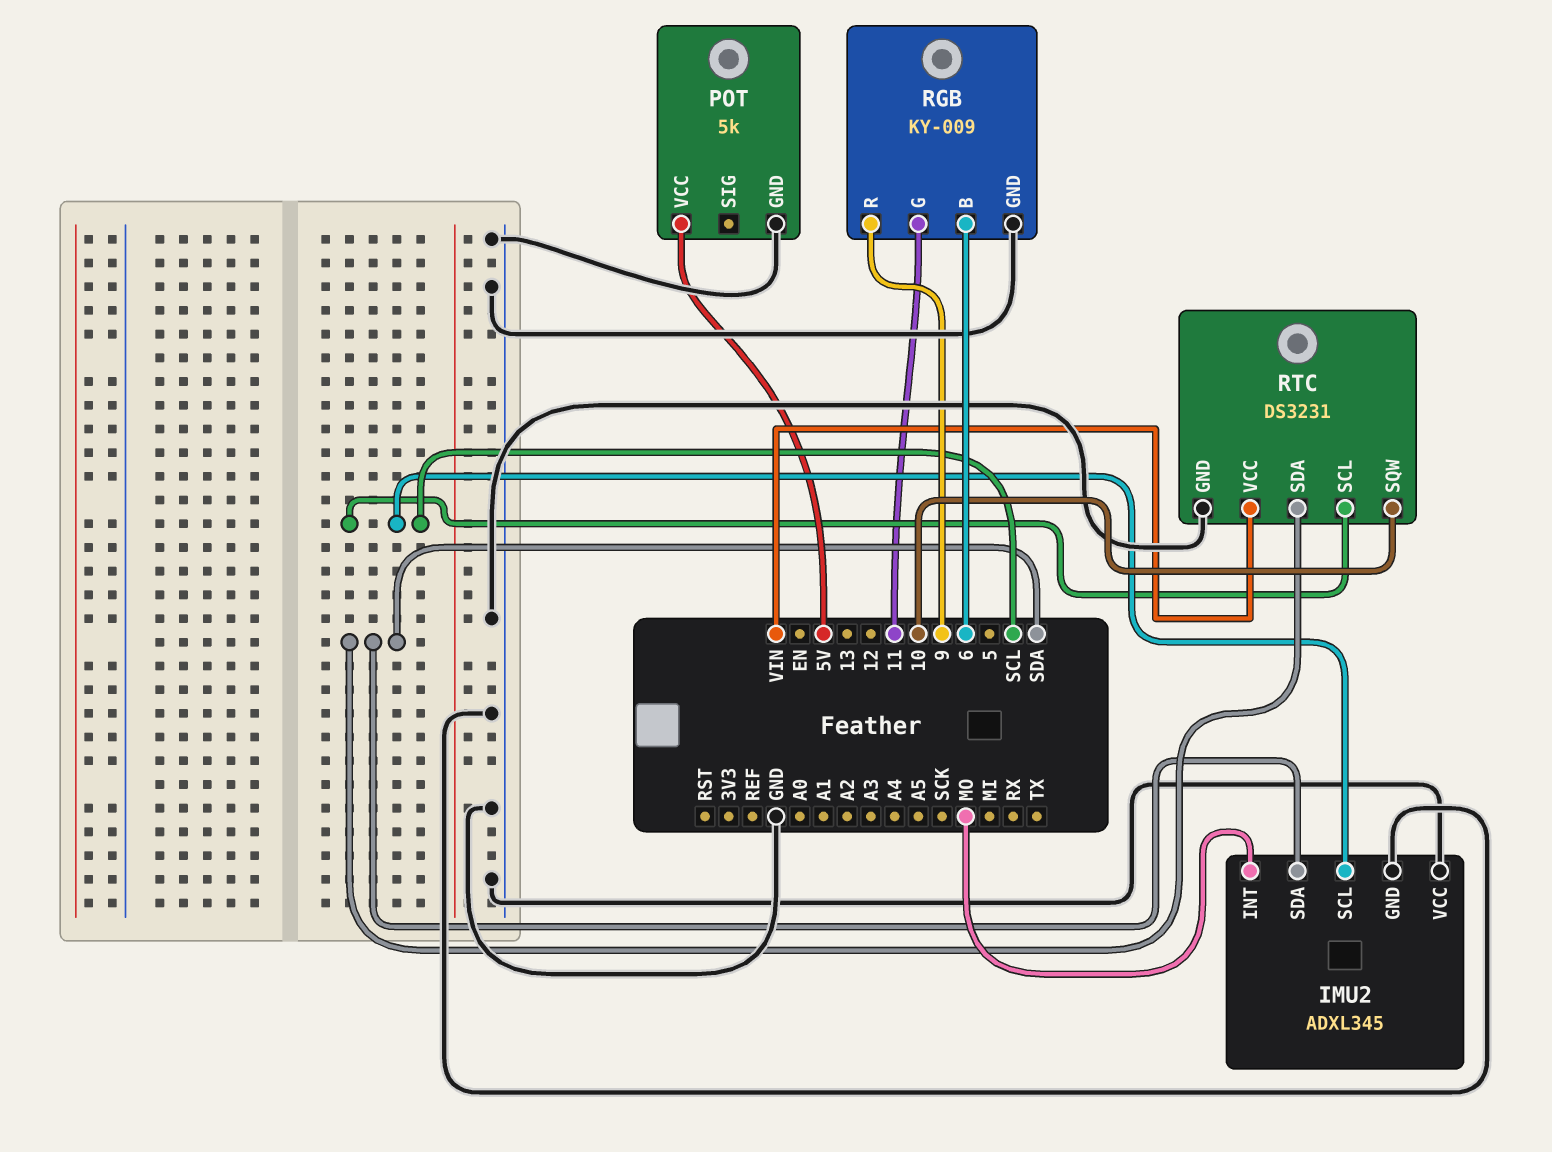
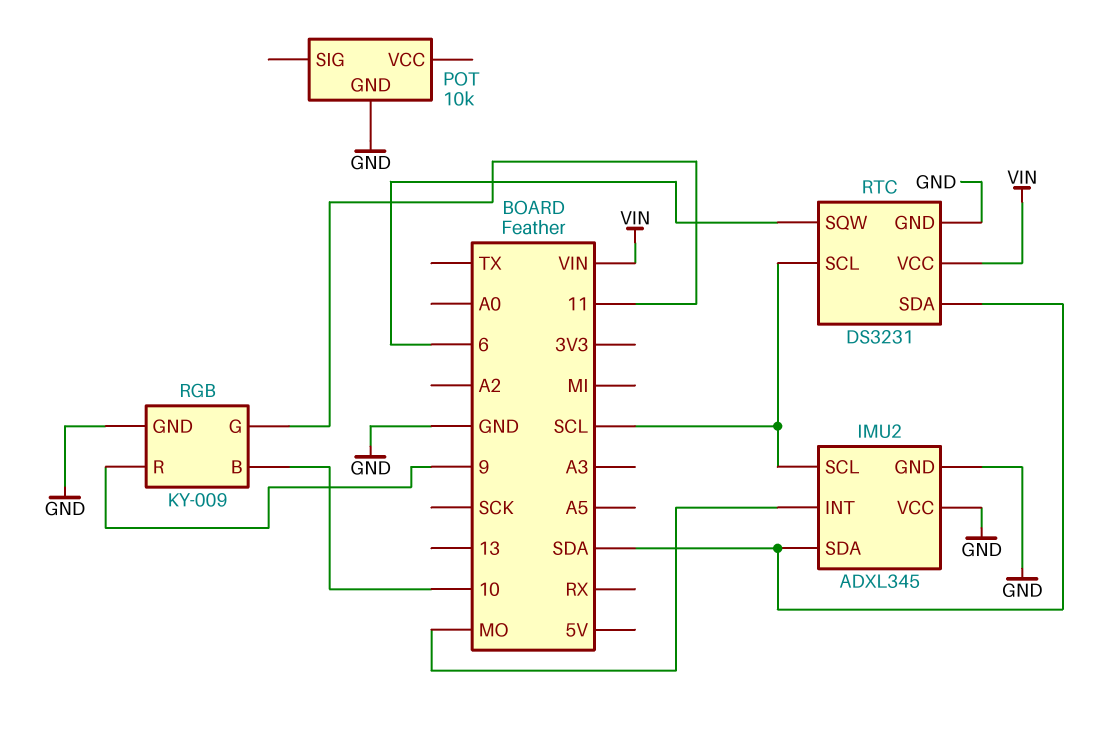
POT: 5k -> 10k
POT pin VCC: 5V -> none
RGB pin B: 6 -> 10
RTC pin SQW: 10 -> 6

